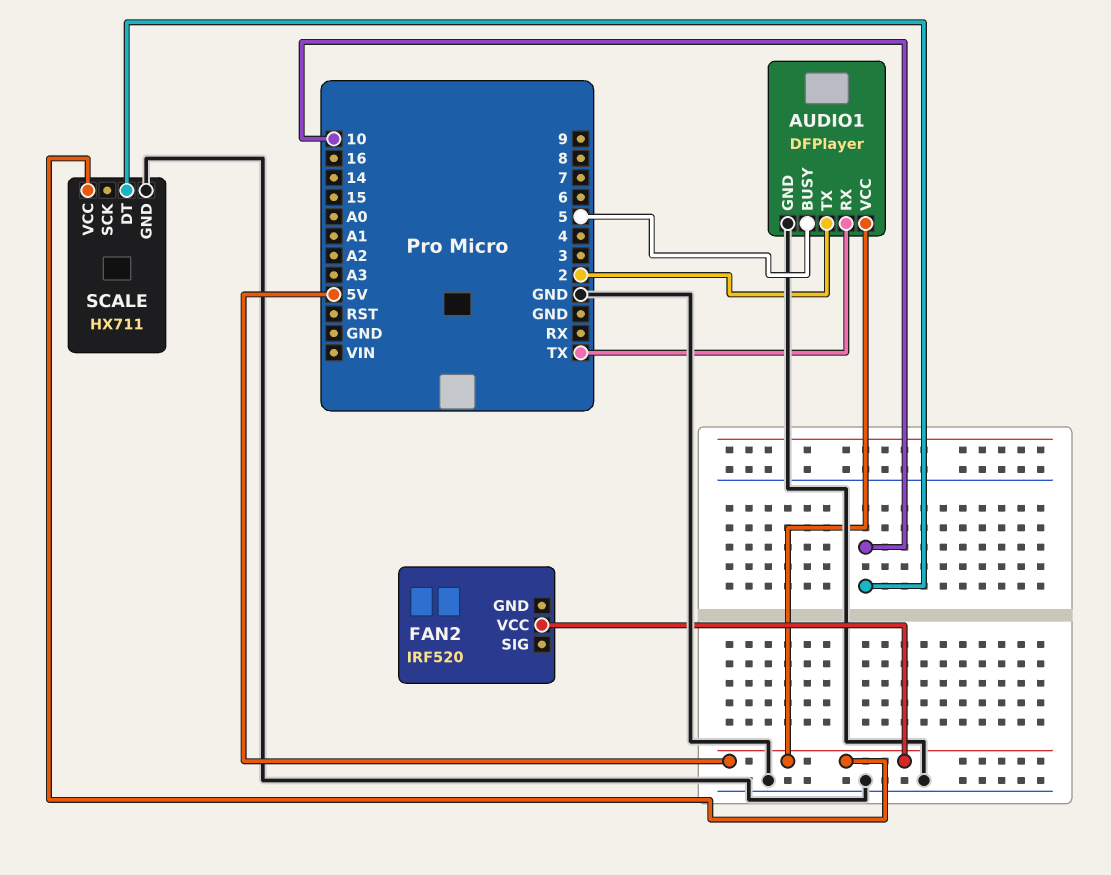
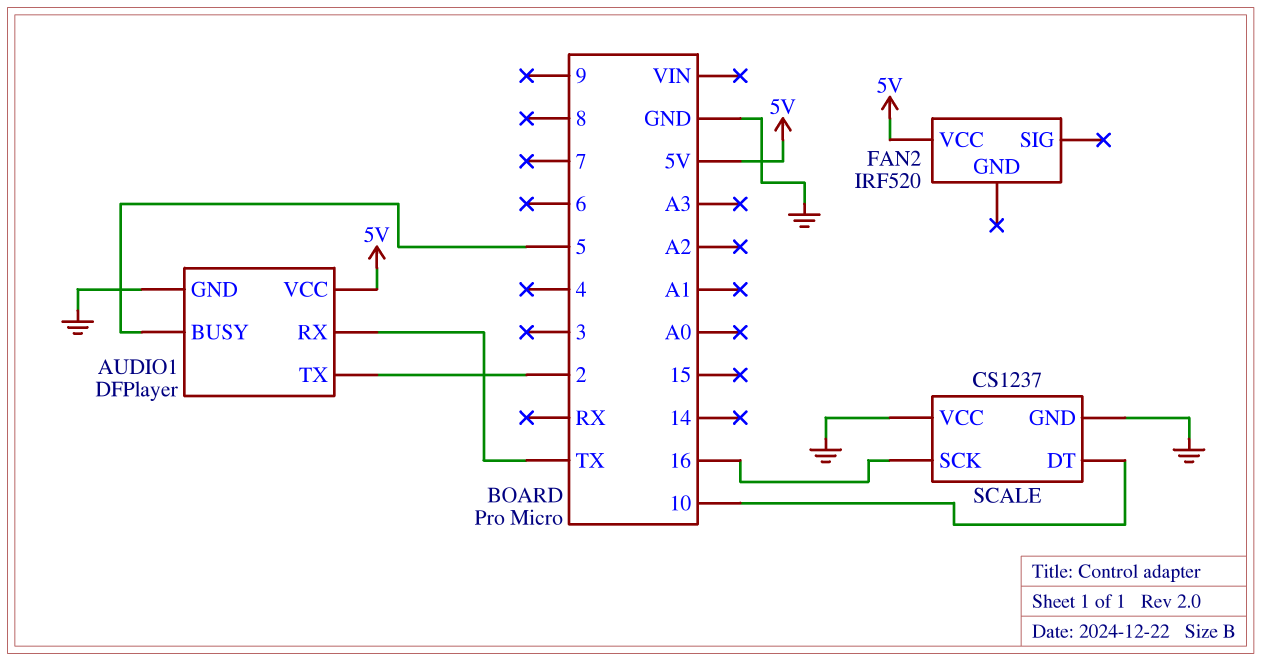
SCALE: HX711 -> CS1237
SCALE pin SCK: none -> 16
SCALE pin VCC: 5V -> GND

